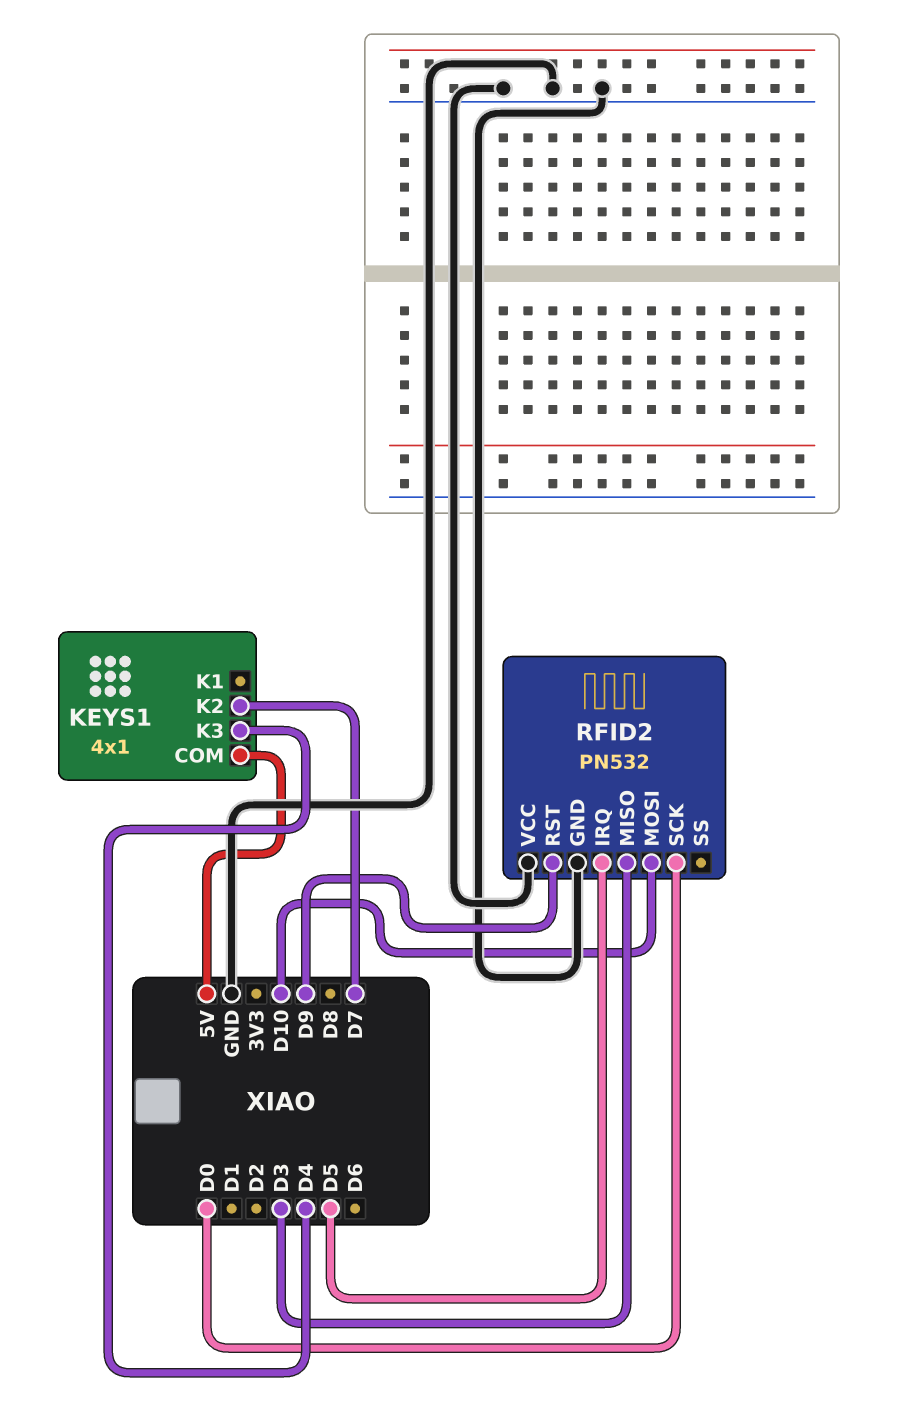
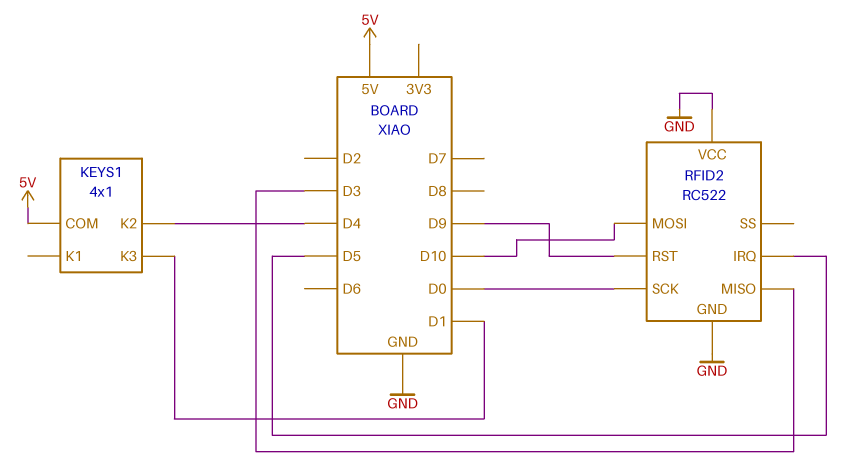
KEYS1 pin K2: D7 -> D4
KEYS1 pin K3: D4 -> D1
RFID2: PN532 -> RC522

